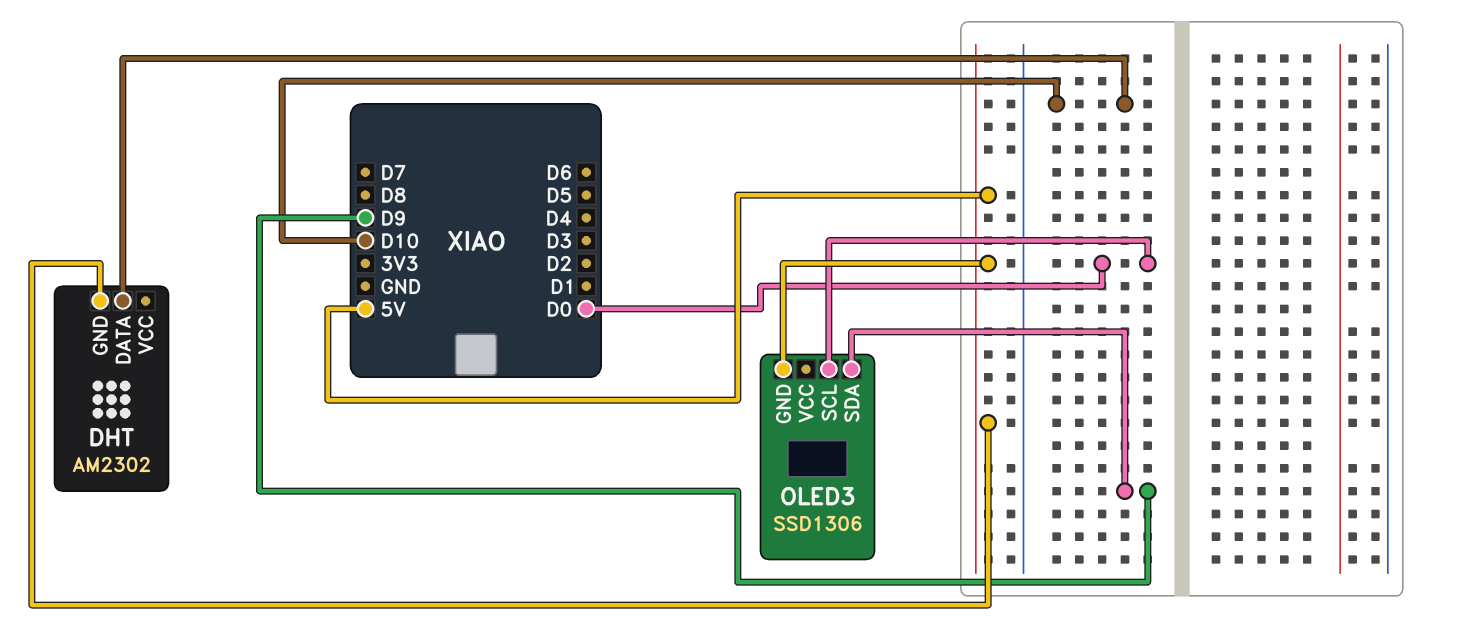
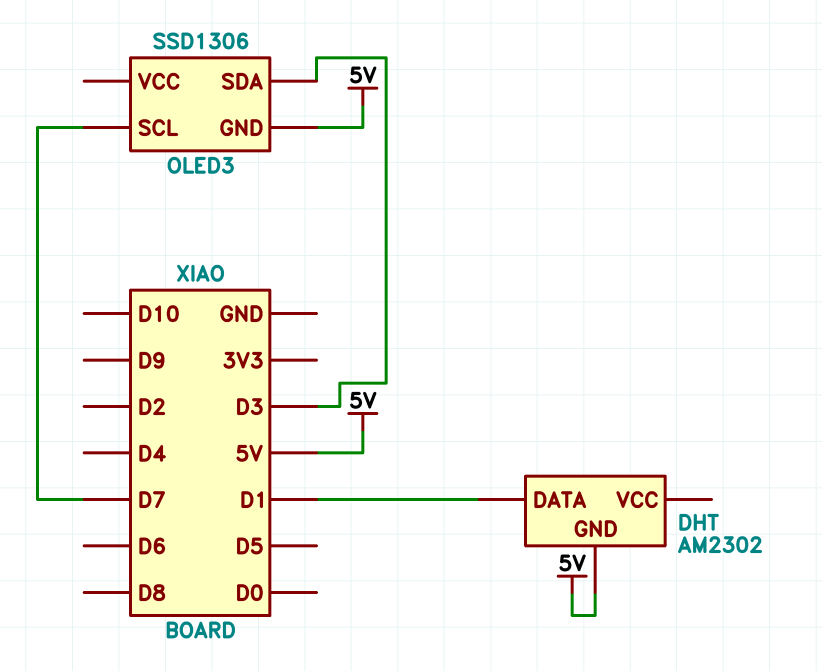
DHT pin DATA: D10 -> D1
OLED3 pin SCL: D0 -> D7
OLED3 pin SDA: D9 -> D3

